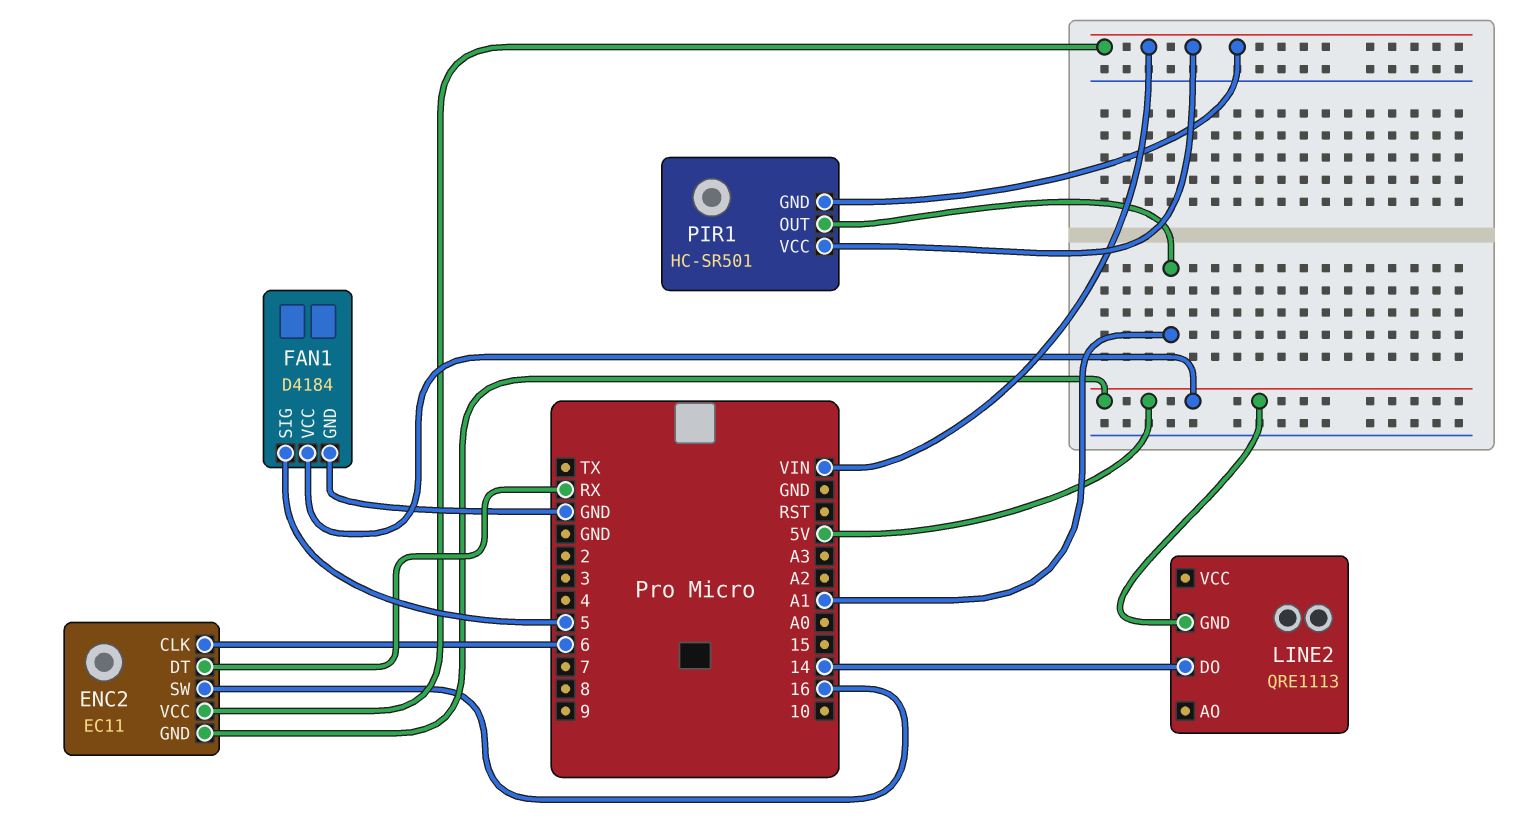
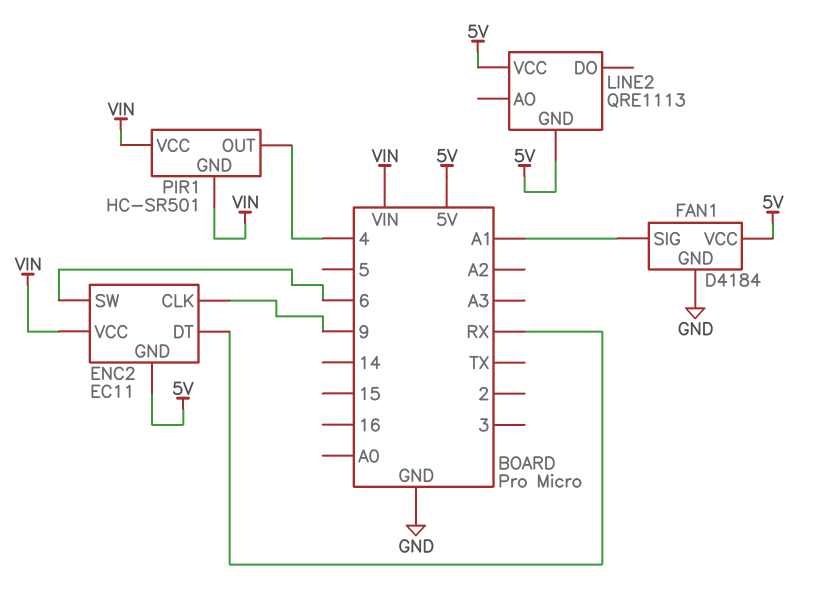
ENC2 pin CLK: 6 -> 9
ENC2 pin SW: 16 -> 6
FAN1 pin SIG: 5 -> A1
LINE2 pin DO: 14 -> none
LINE2 pin VCC: none -> 5V
PIR1 pin OUT: A1 -> 4

